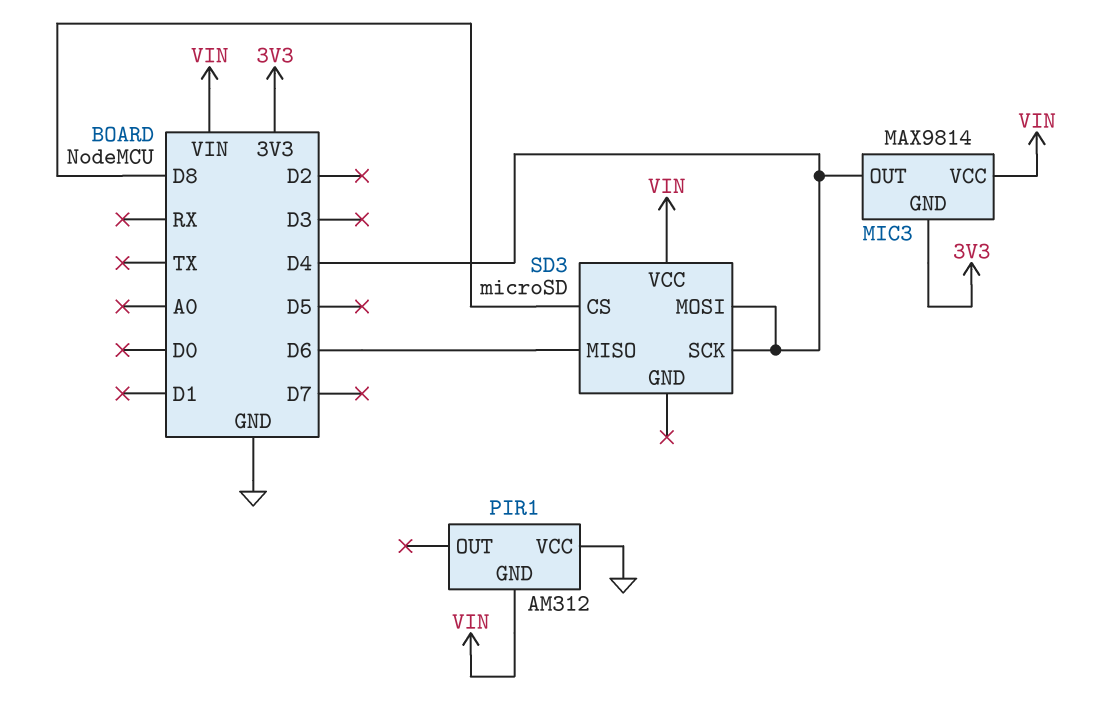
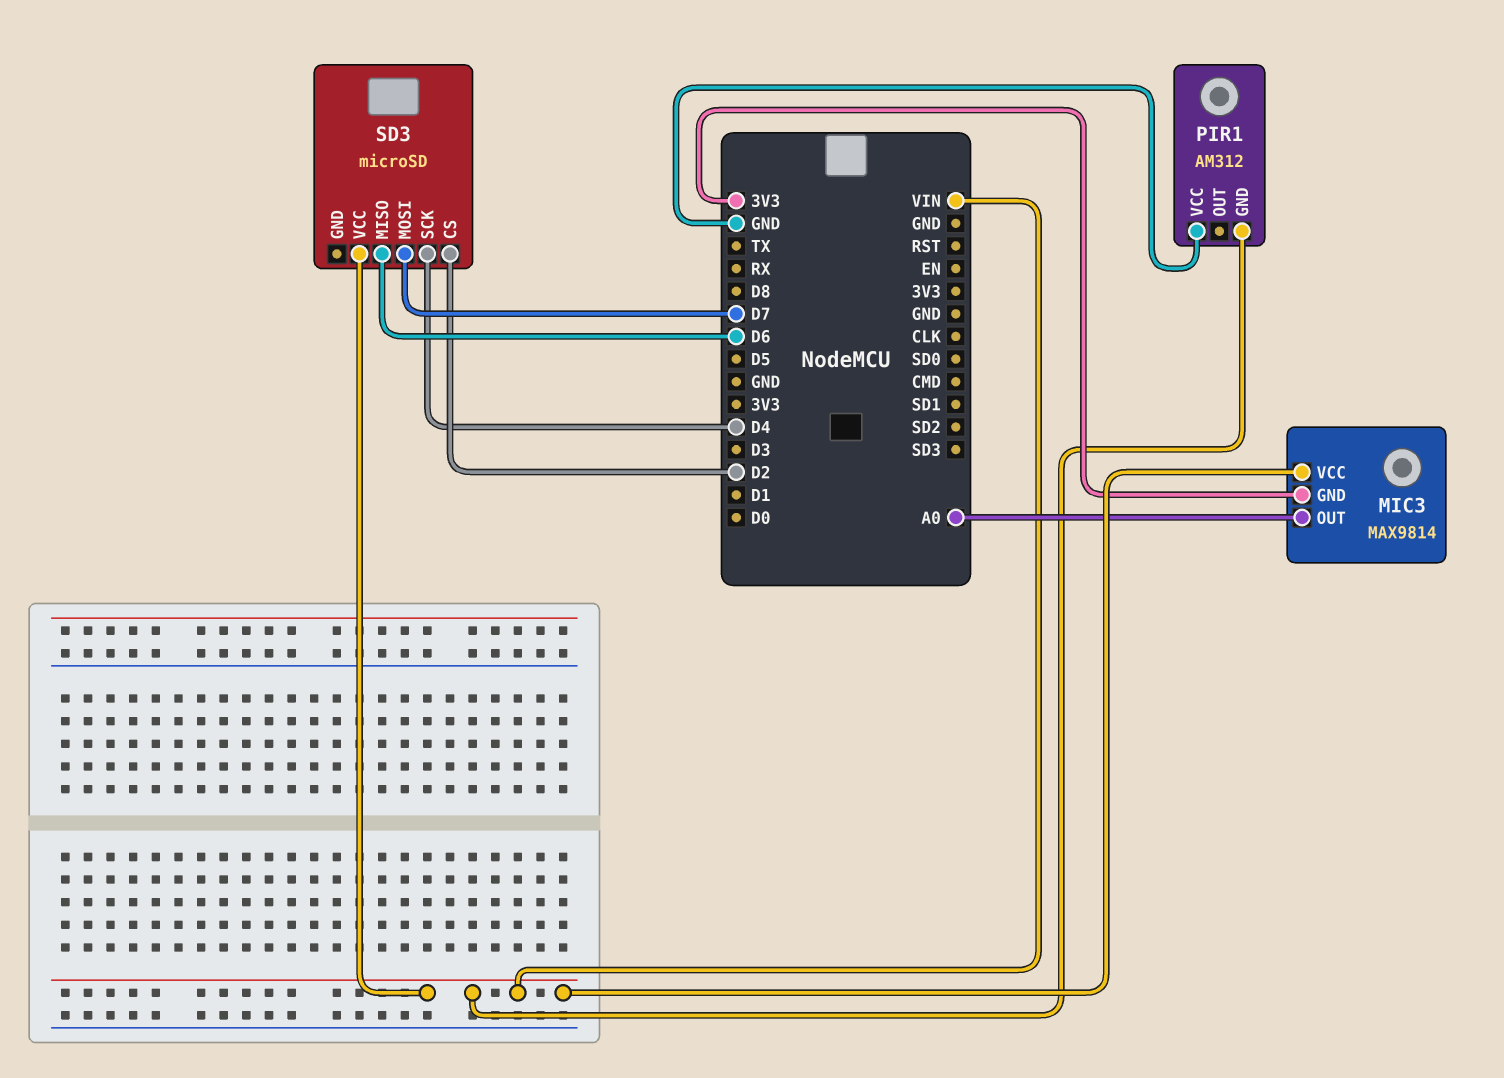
MIC3 pin OUT: D4 -> A0
SD3 pin CS: D8 -> D2
SD3 pin MOSI: D4 -> D7

